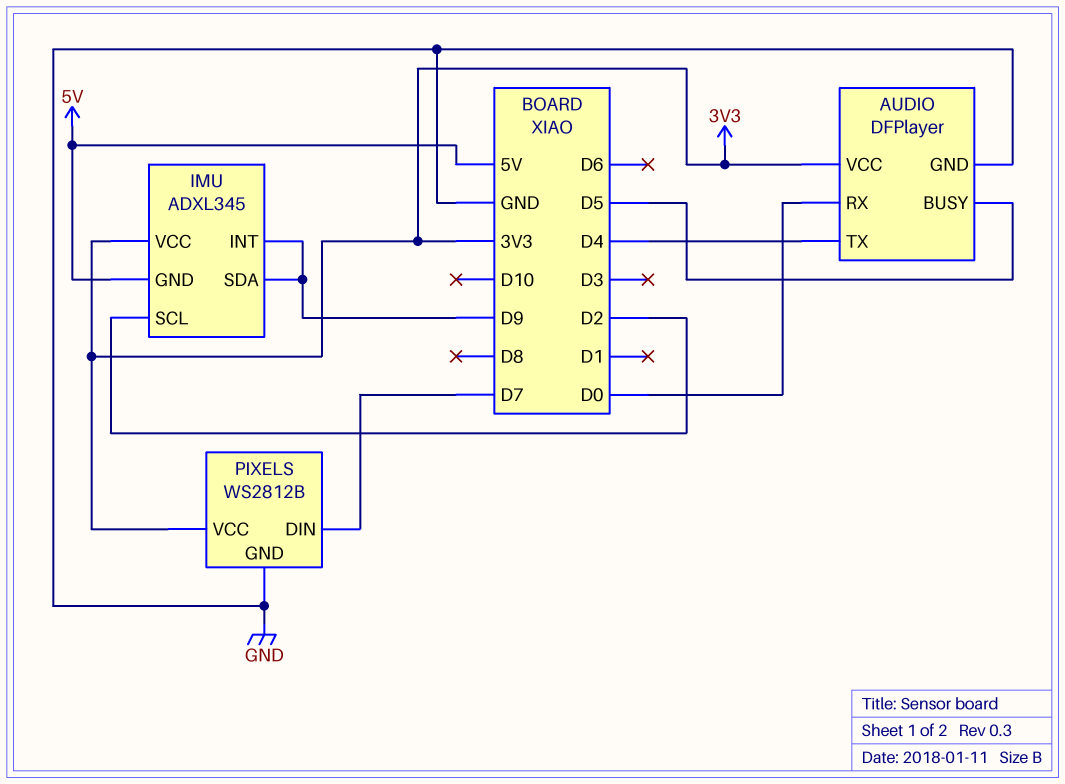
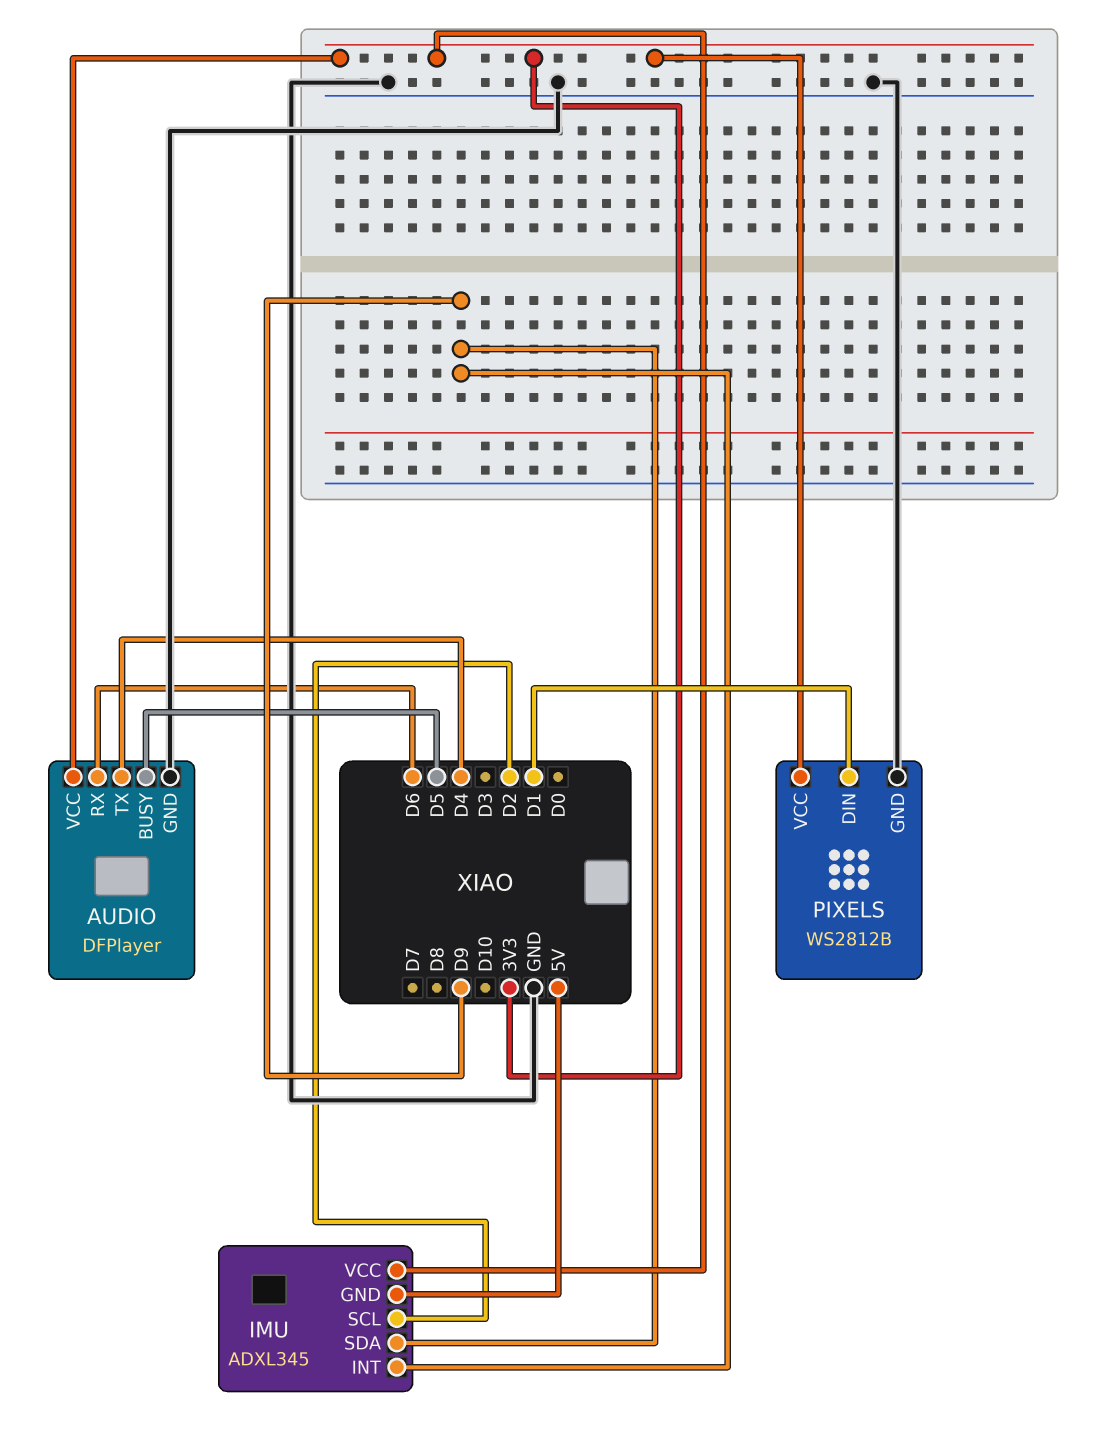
AUDIO pin RX: D0 -> D6
PIXELS pin DIN: D7 -> D1

